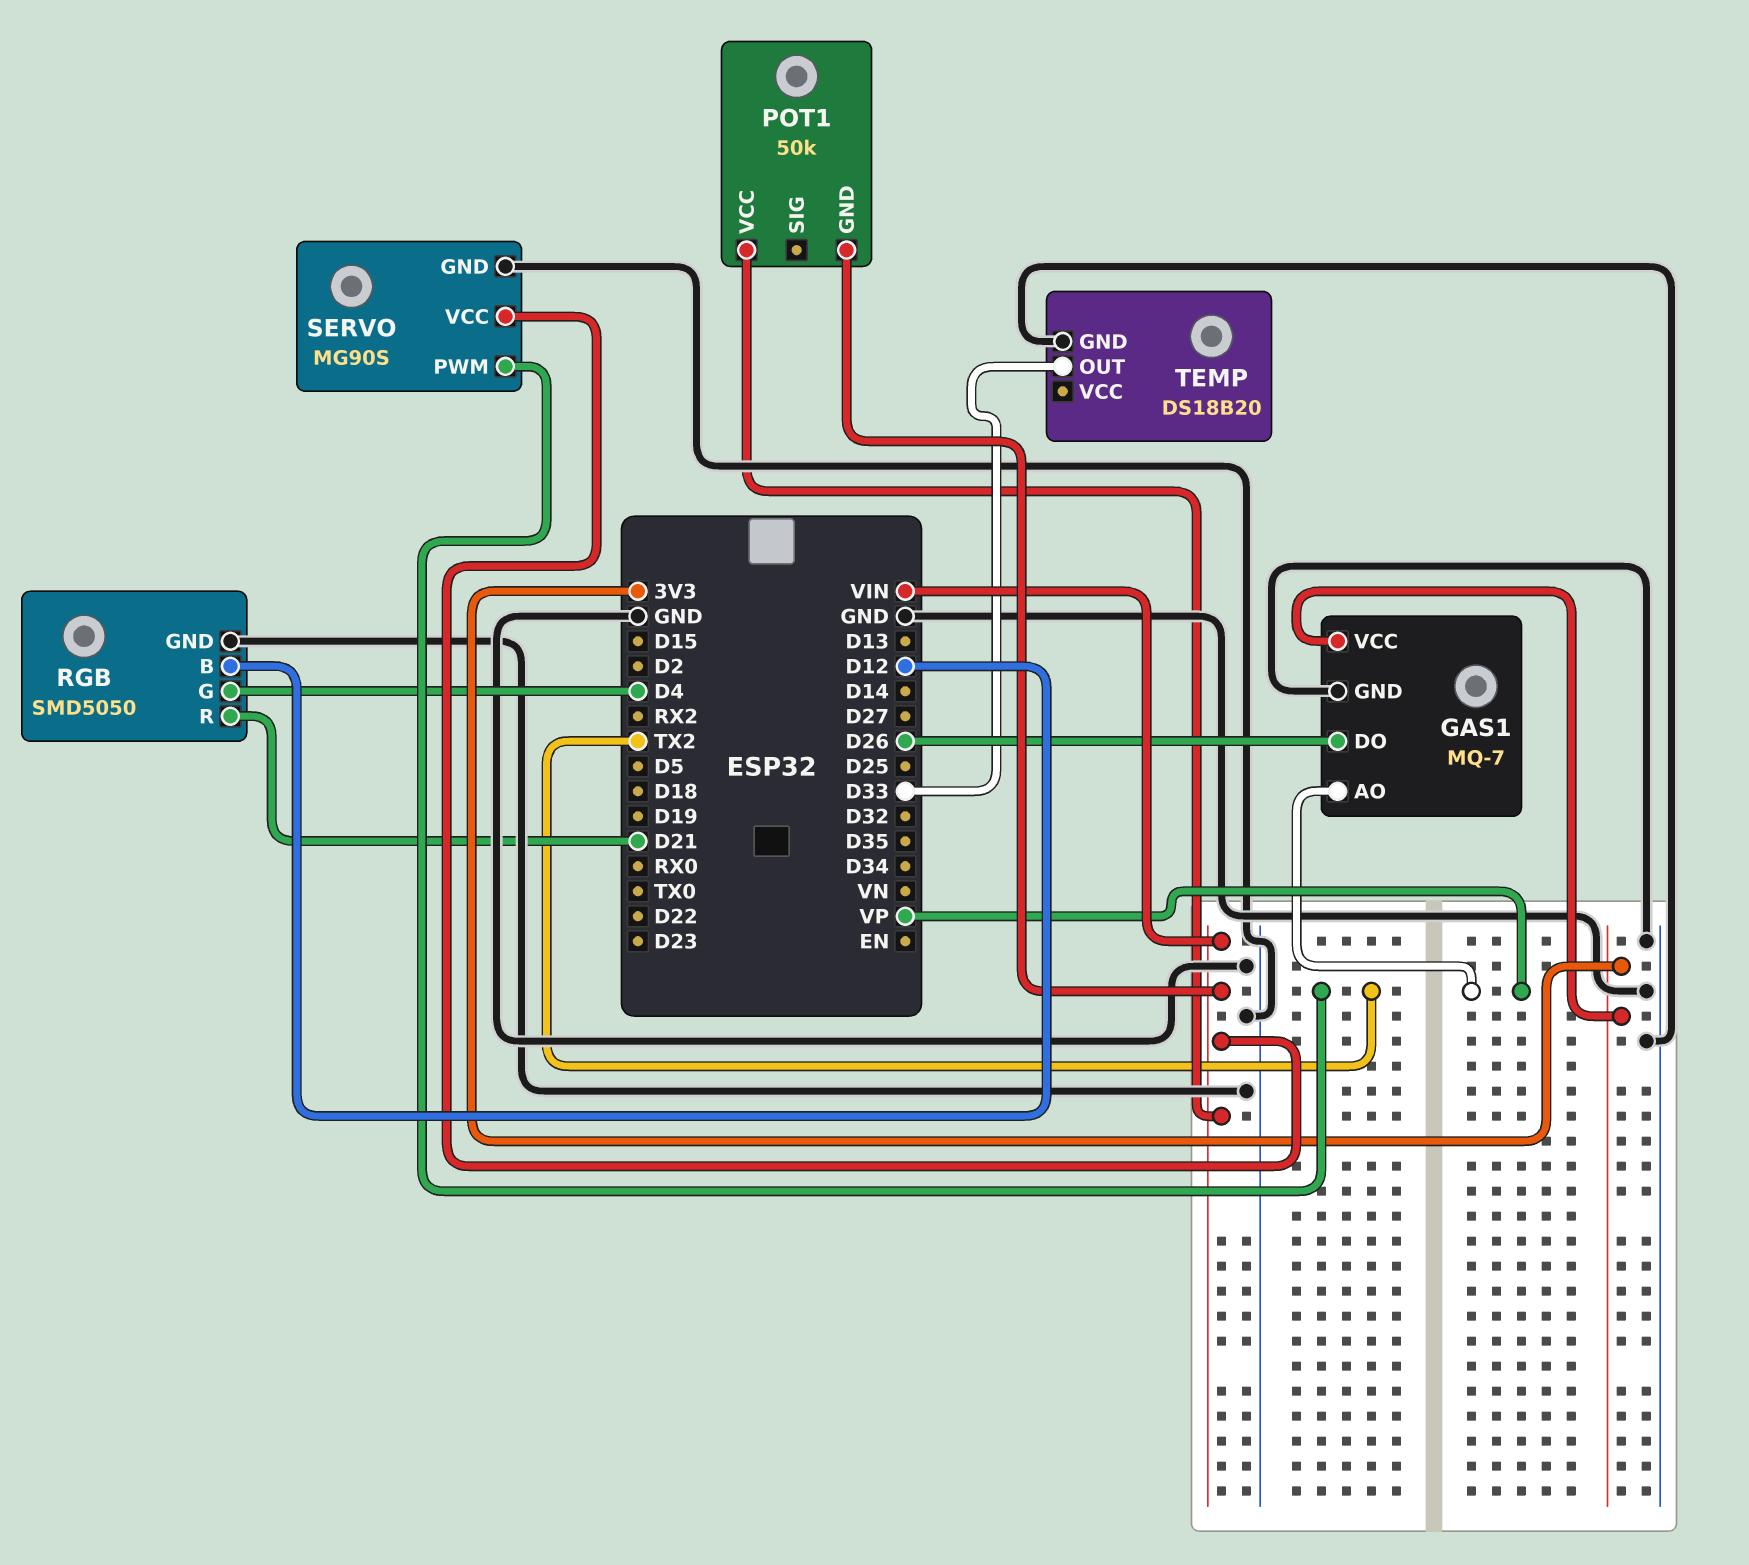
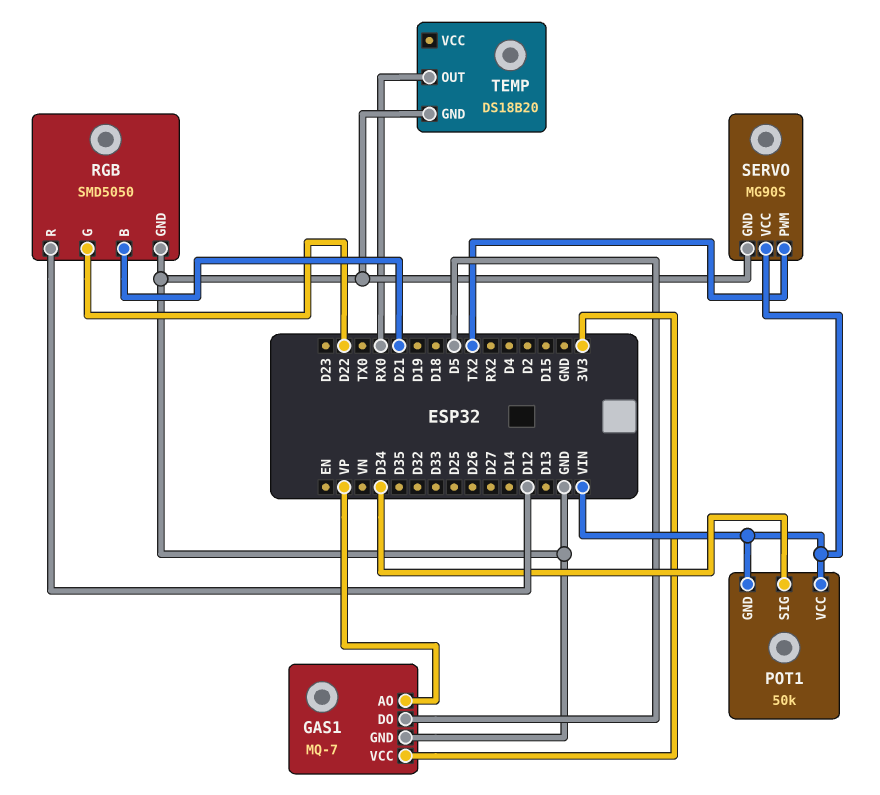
GAS1 pin DO: D26 -> D5
POT1 pin SIG: none -> D34
RGB pin B: D12 -> D21
RGB pin G: D4 -> D22
RGB pin R: D21 -> D12
TEMP pin OUT: D33 -> RX0

